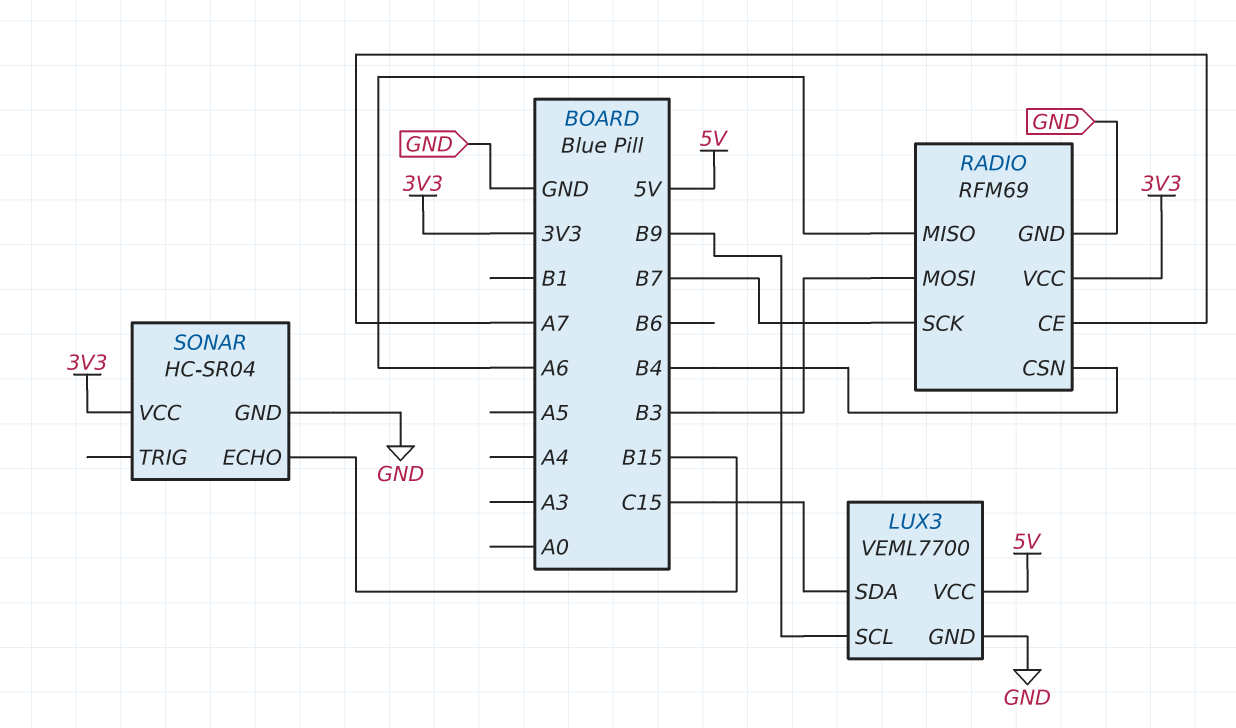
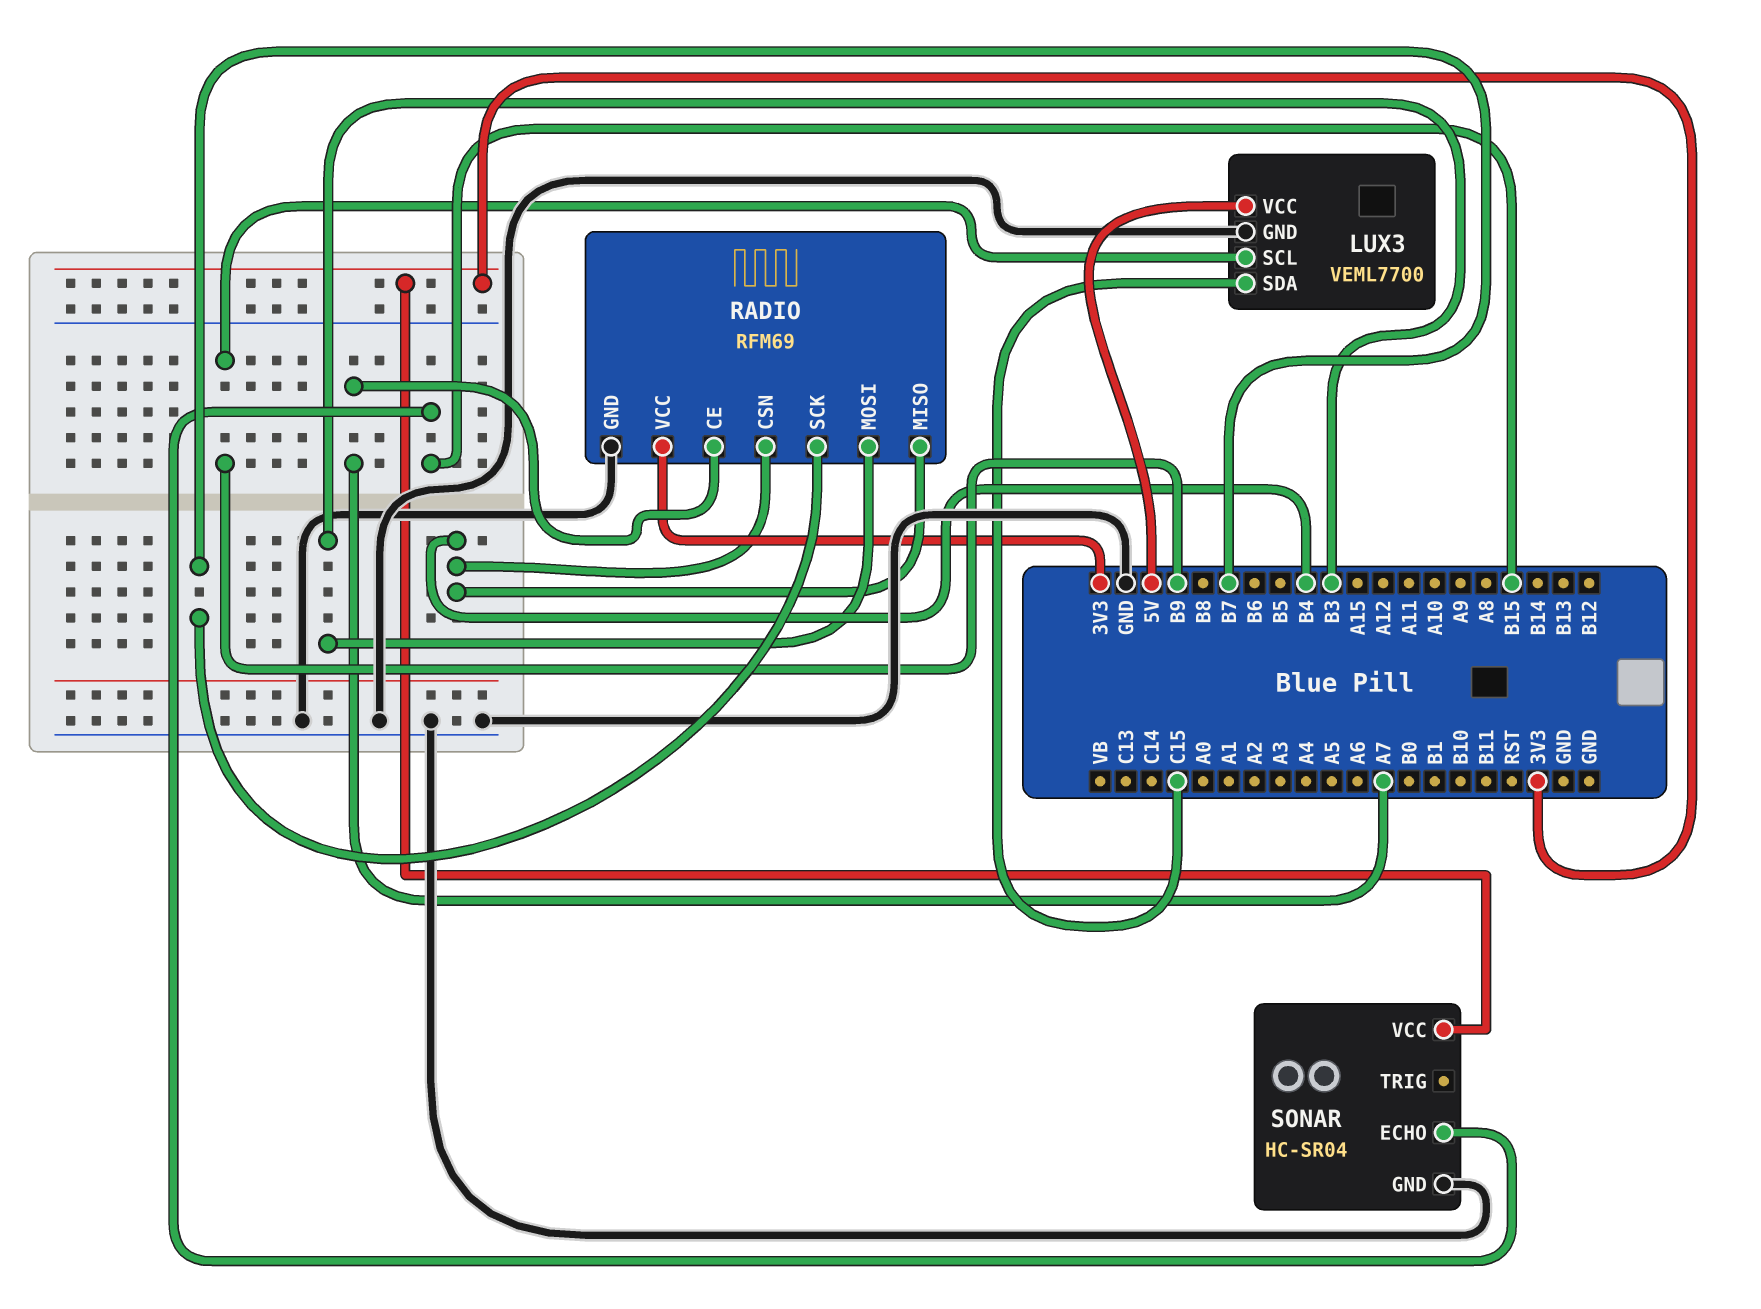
RADIO pin MISO: A6 -> B4

